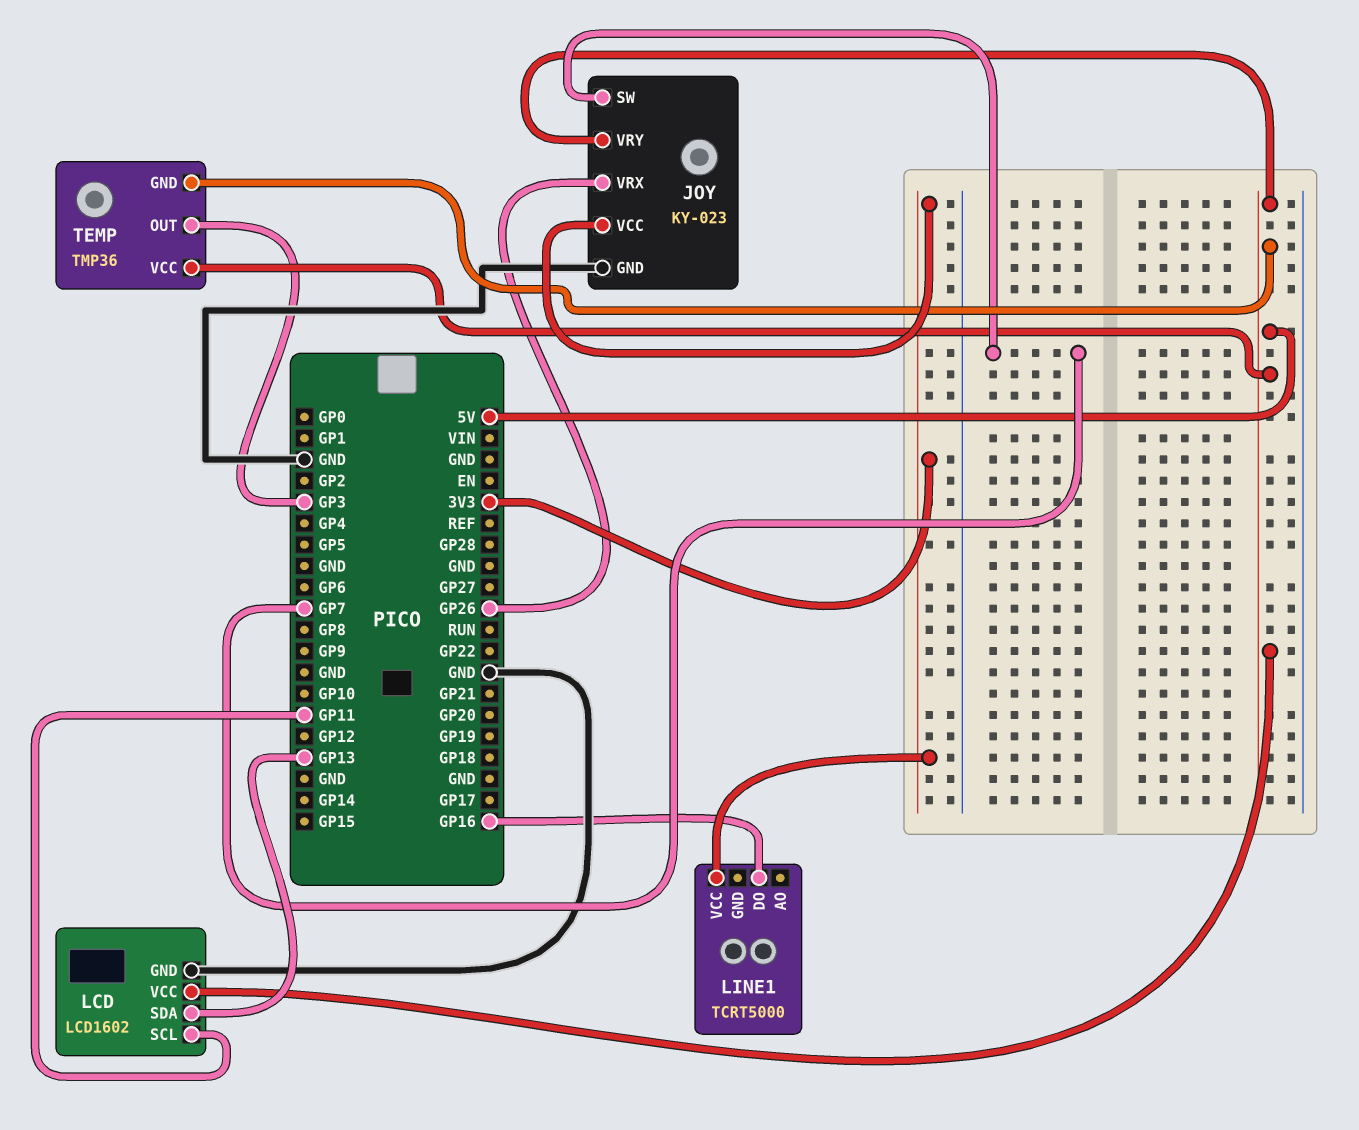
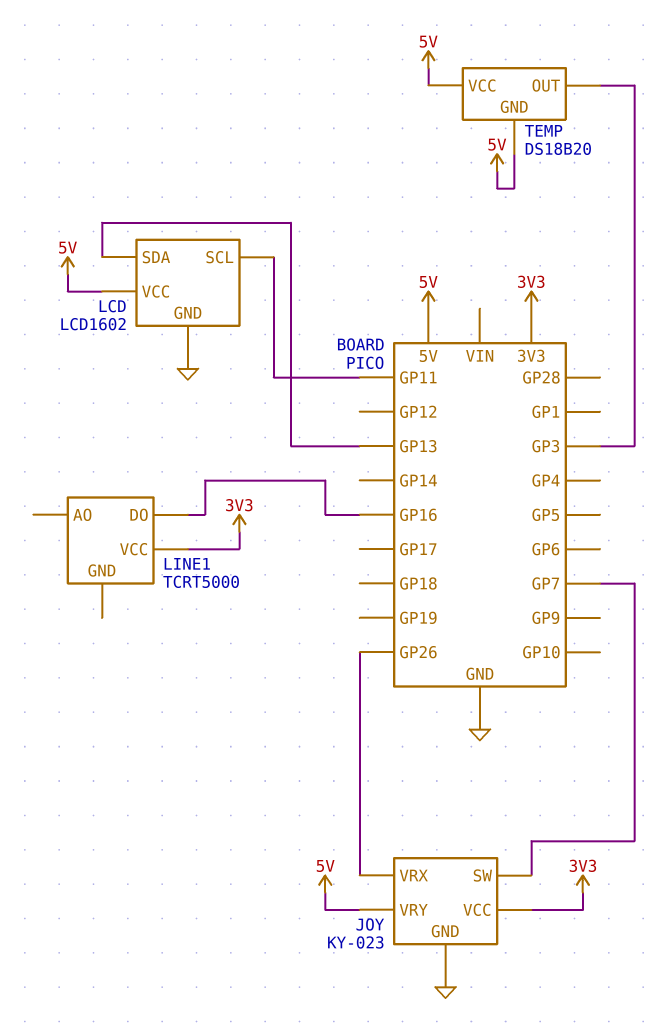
TEMP: TMP36 -> DS18B20

